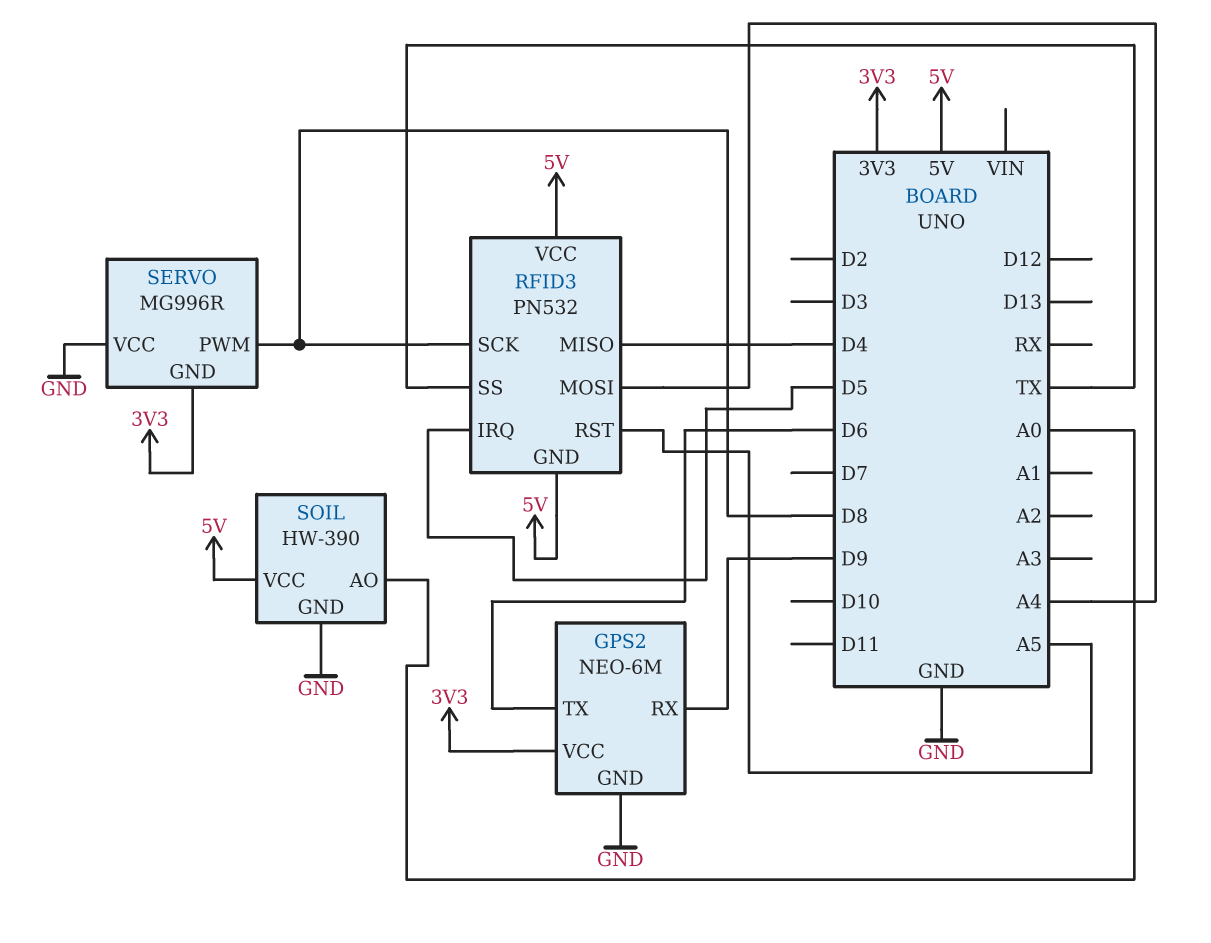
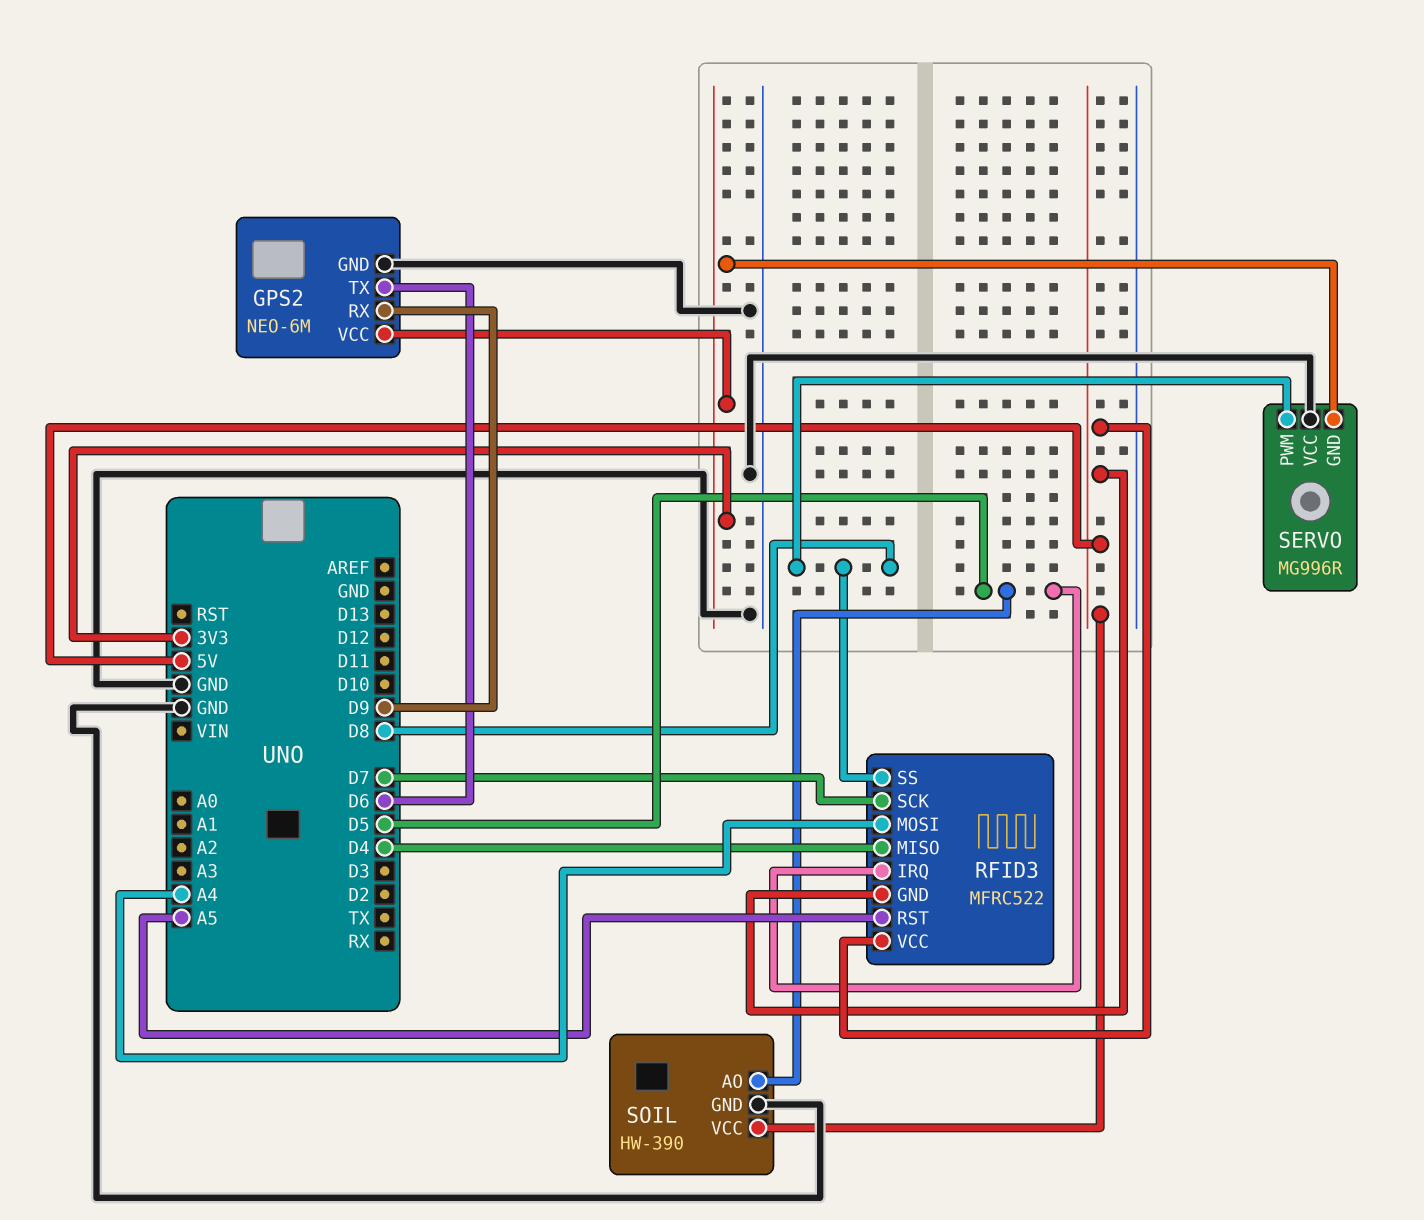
RFID3: PN532 -> MFRC522
RFID3 pin SCK: D8 -> D7
RFID3 pin SS: TX -> D8
SOIL pin AO: A0 -> D5

